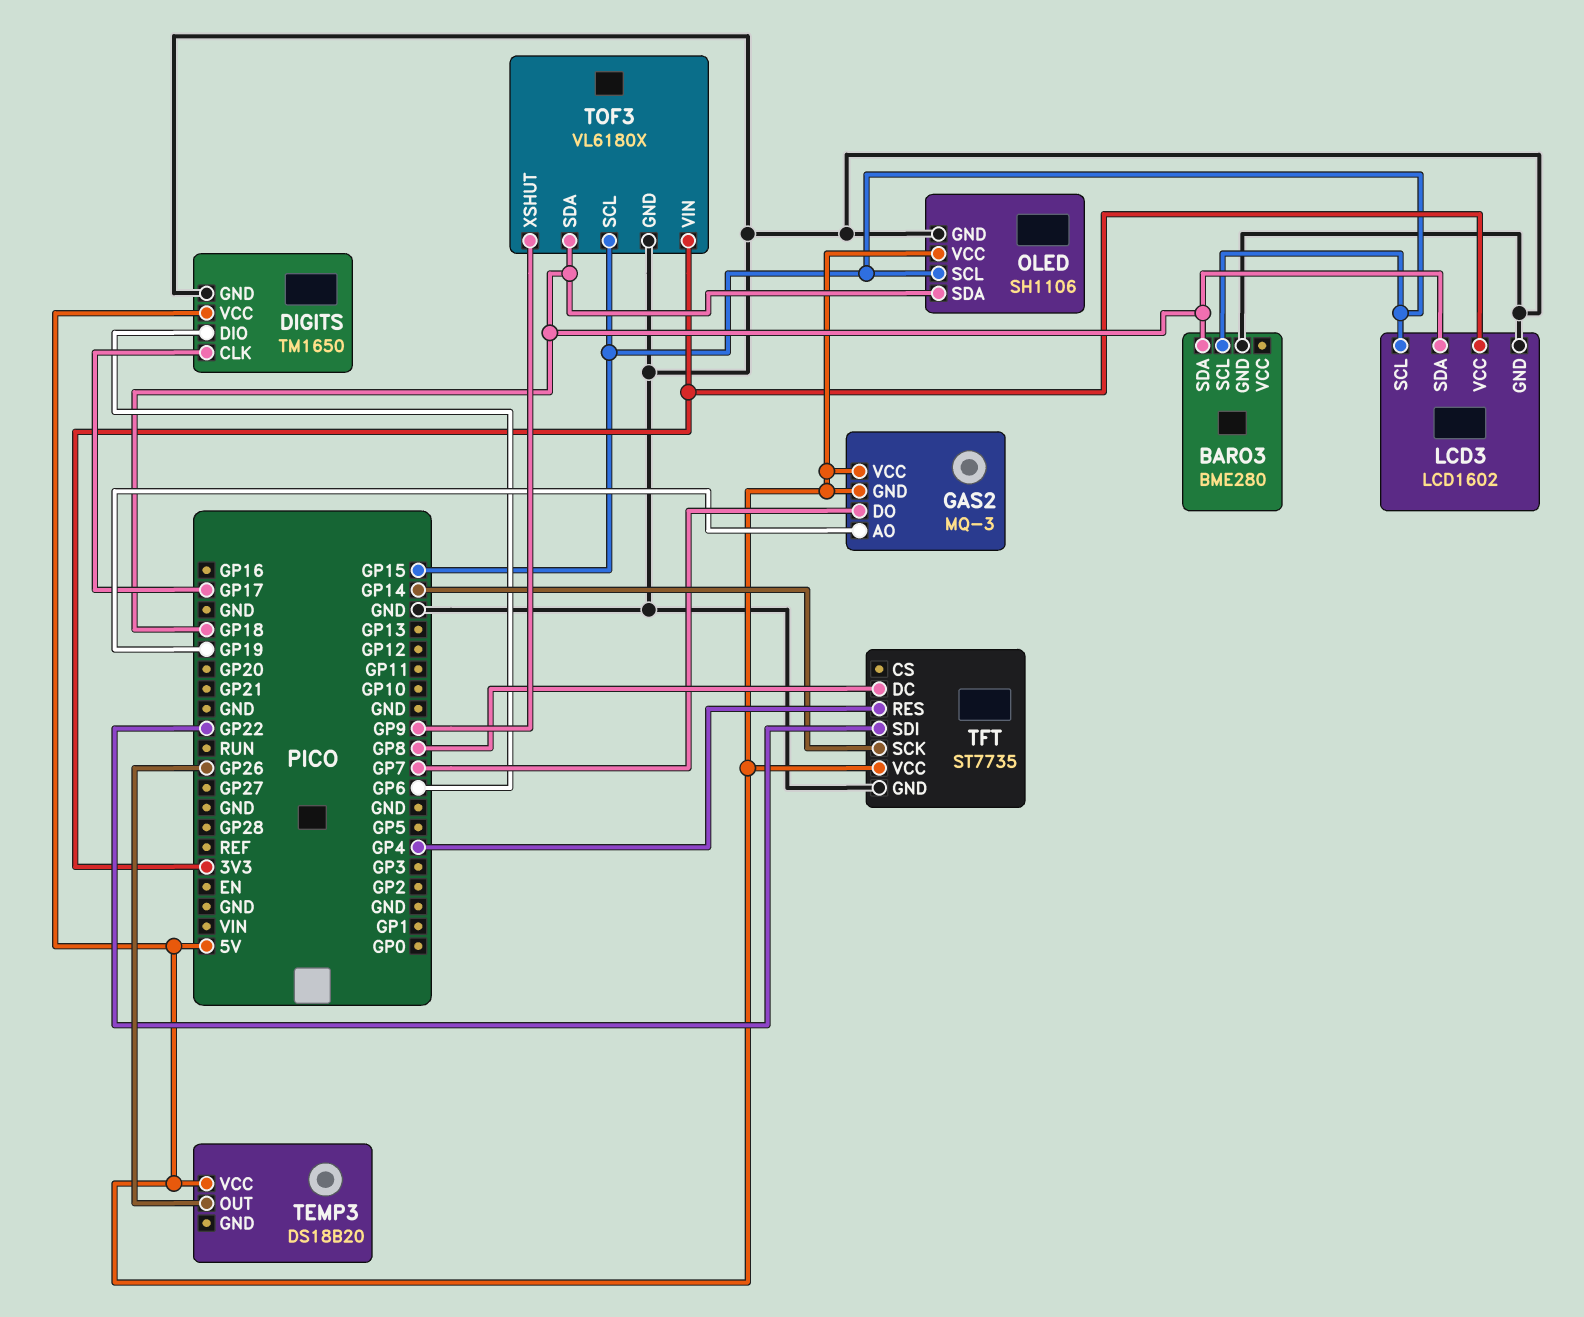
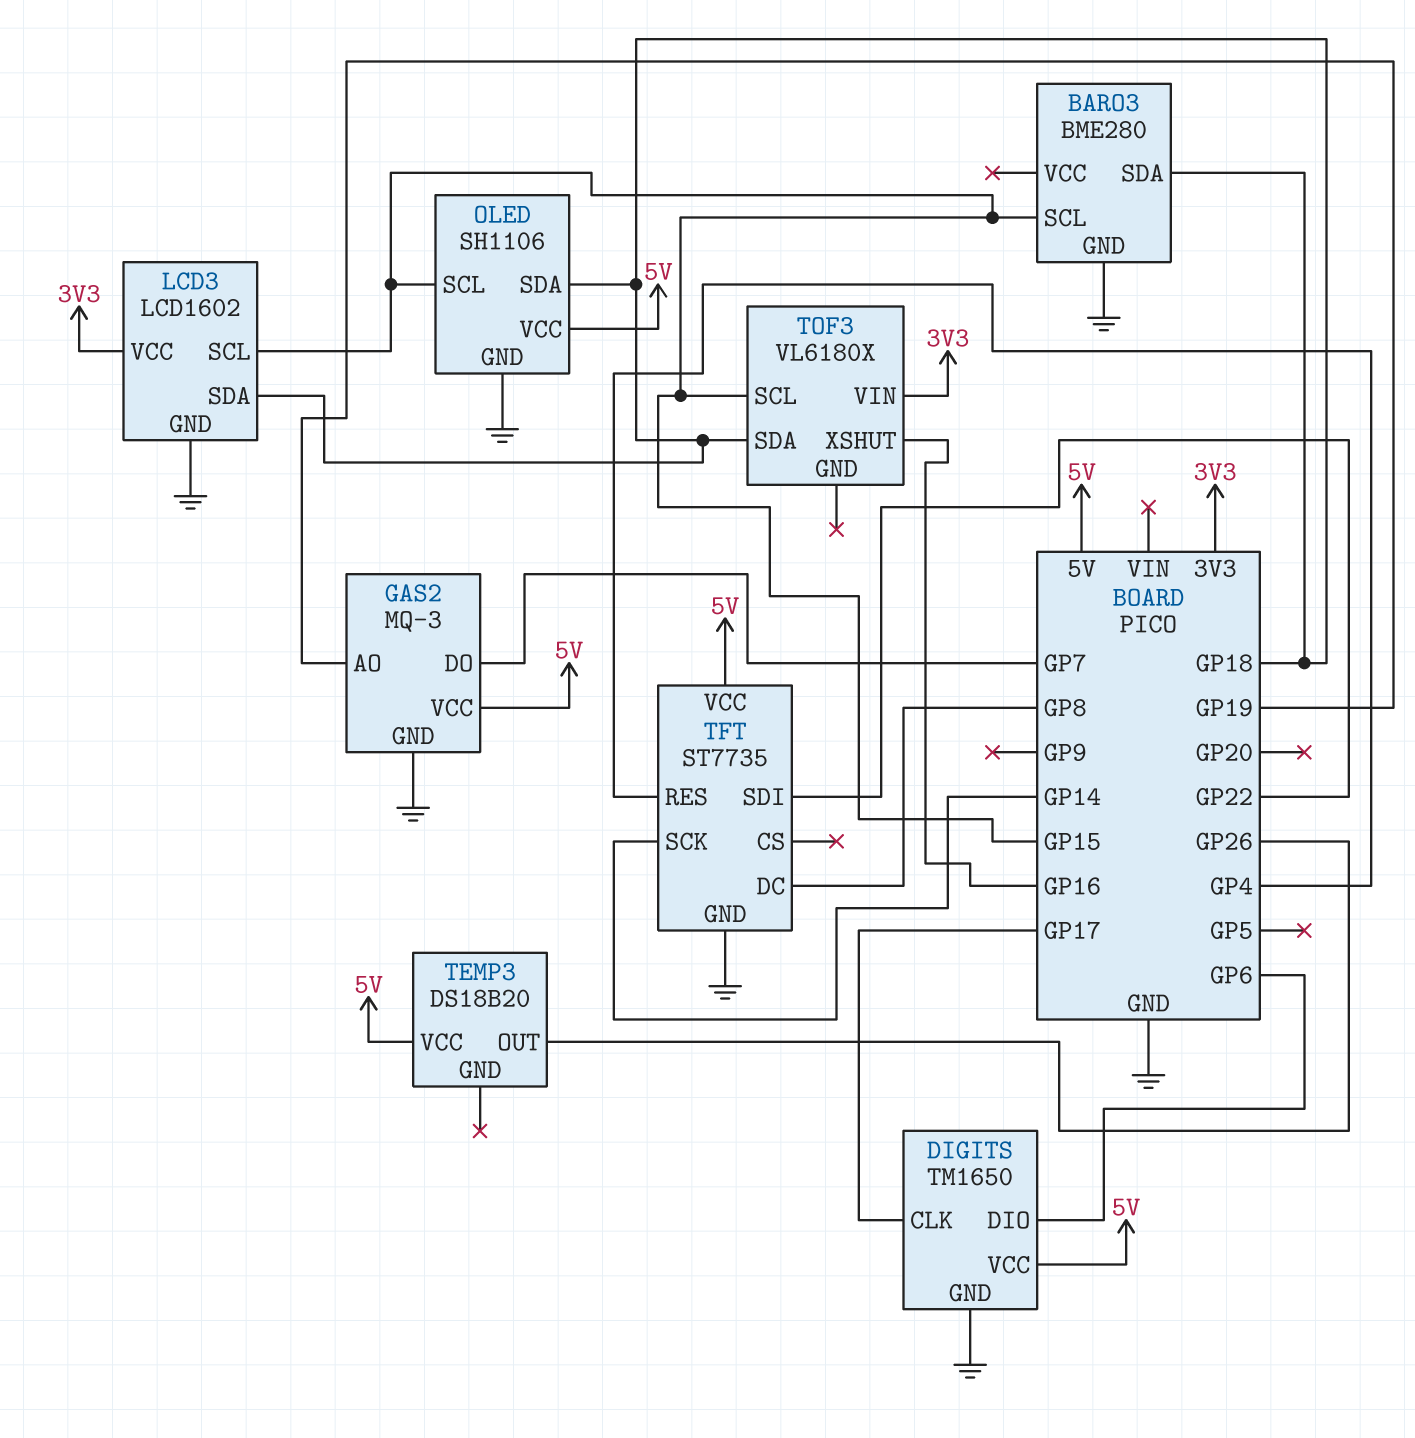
GAS2 pin GND: 5V -> GND
TOF3 pin GND: GND -> none
TOF3 pin XSHUT: GP9 -> GP16

